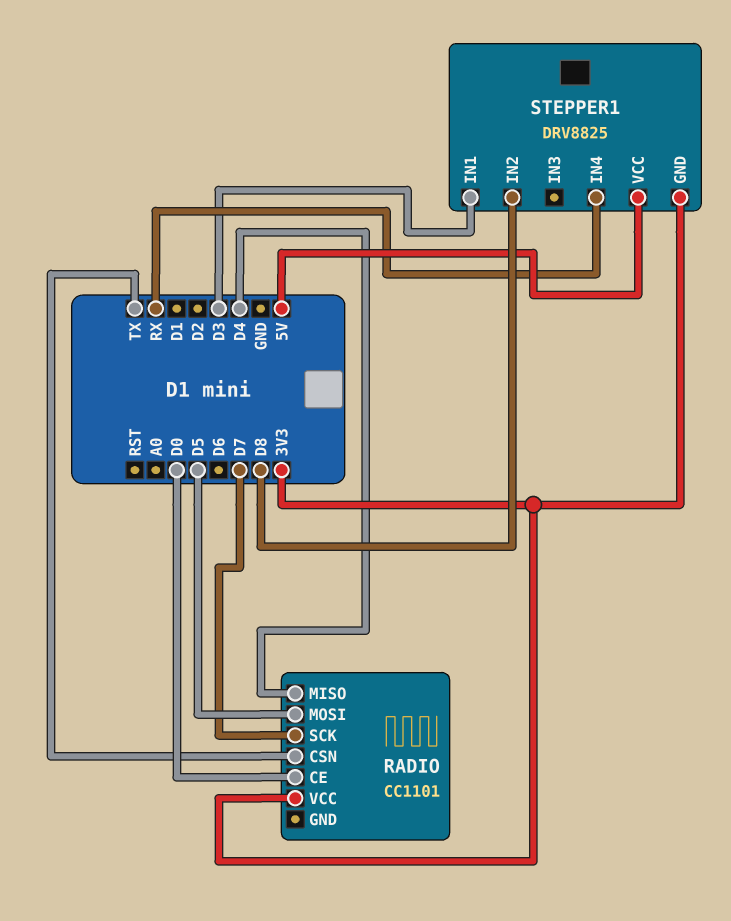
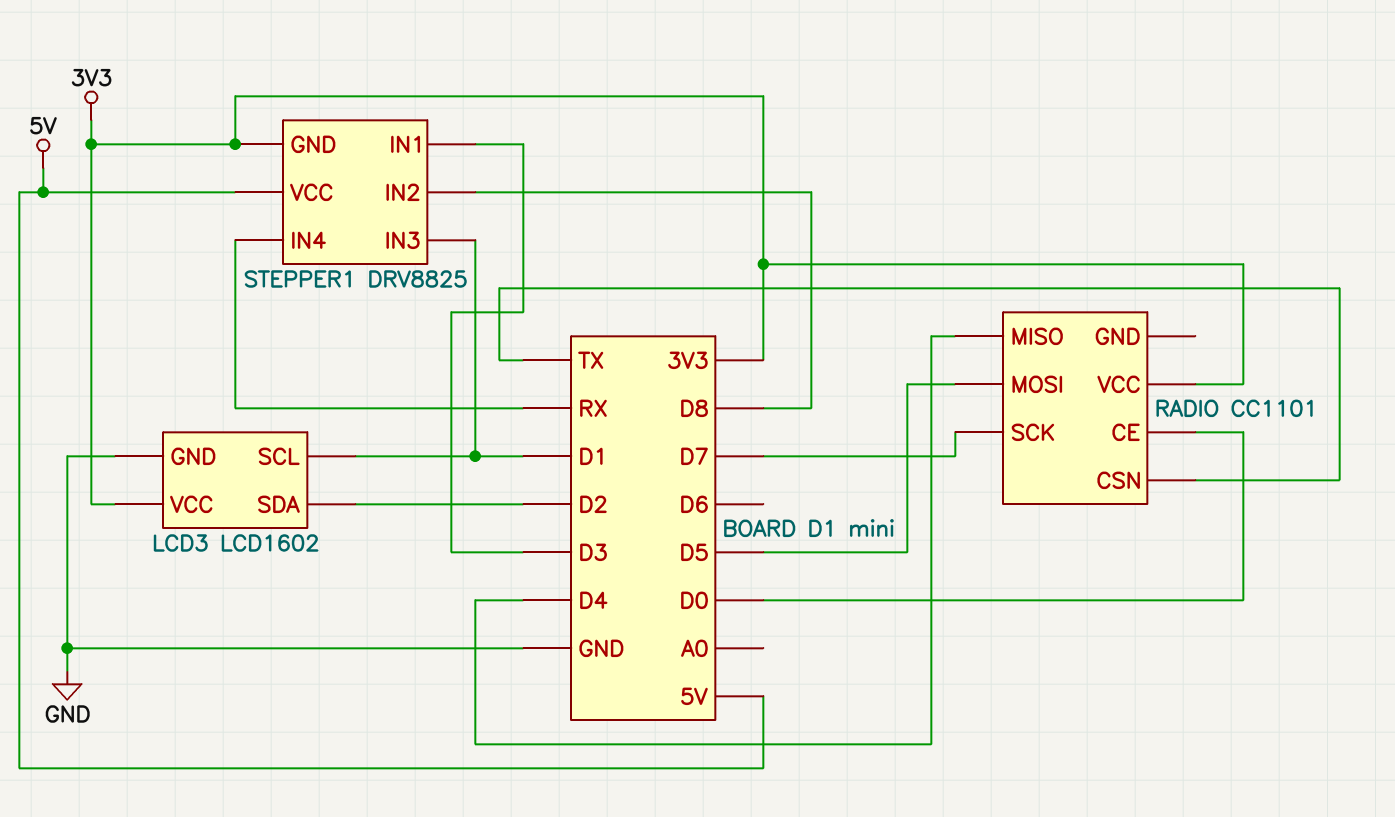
LCD3: none -> LCD1602
LCD3 pin GND: none -> GND
LCD3 pin SCL: none -> D1
LCD3 pin SDA: none -> D2
LCD3 pin VCC: none -> 3V3
STEPPER1 pin IN3: none -> D1

